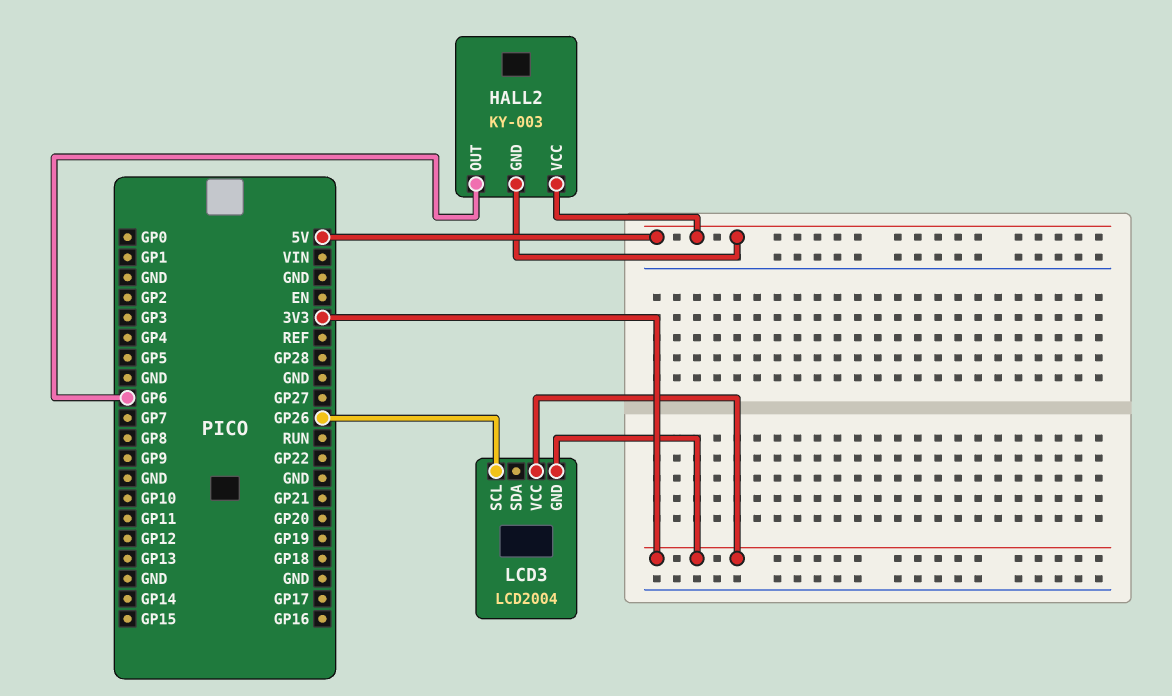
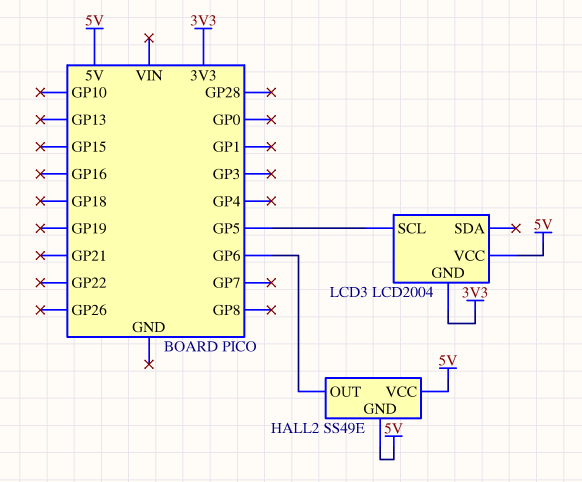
HALL2: KY-003 -> SS49E
LCD3 pin SCL: GP26 -> GP5
LCD3 pin VCC: 3V3 -> 5V

